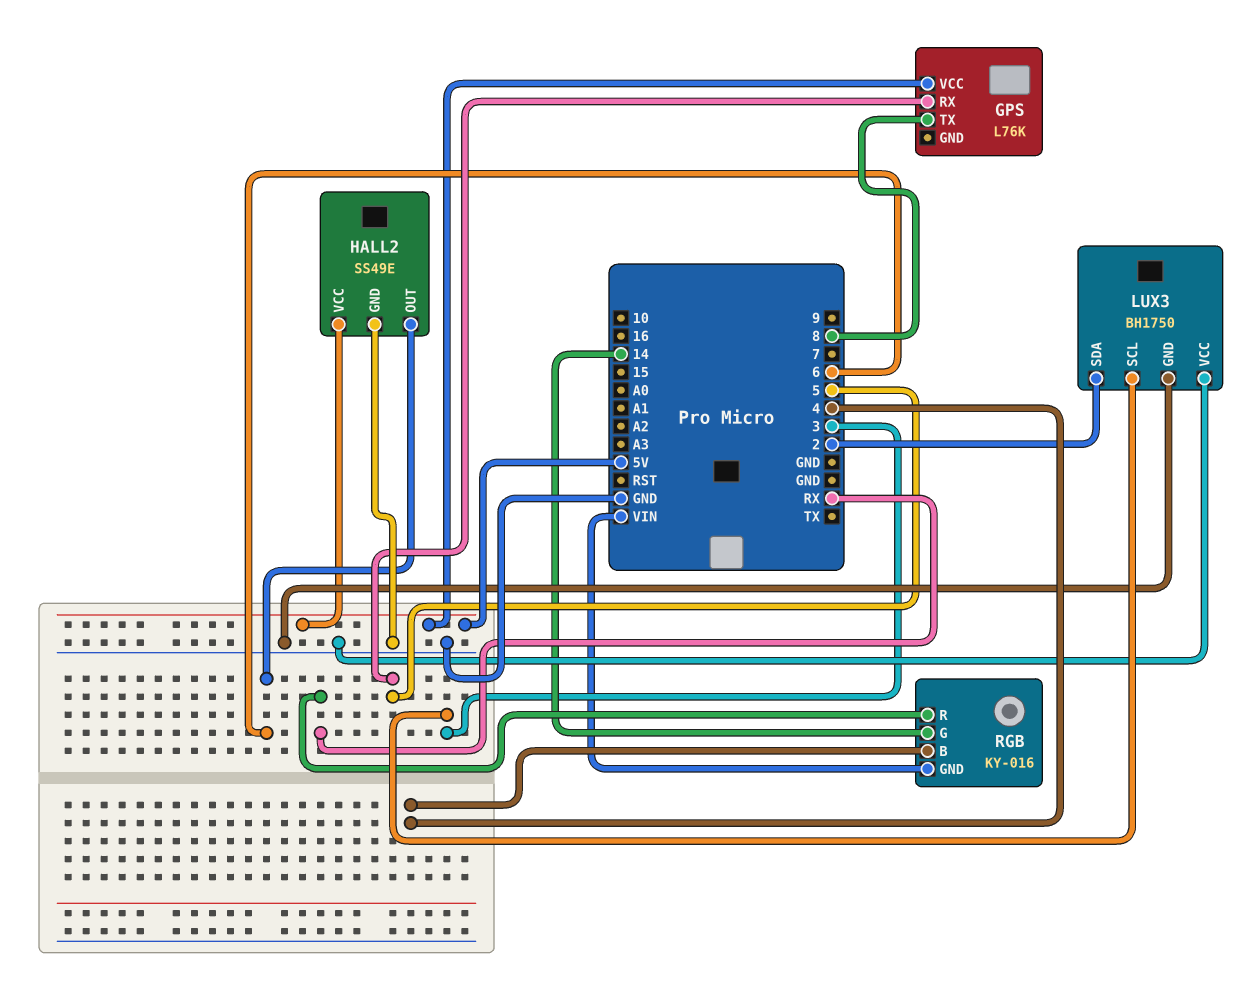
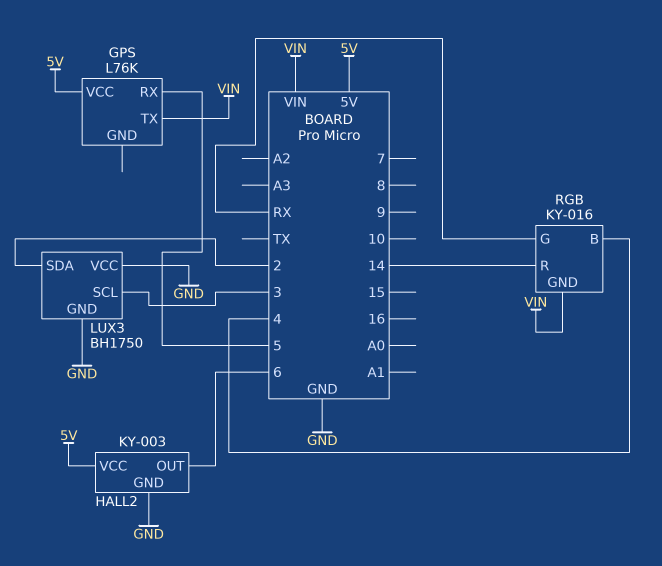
GPS pin TX: 8 -> VIN
HALL2: SS49E -> KY-003
RGB pin G: 14 -> RX
RGB pin R: RX -> 14

